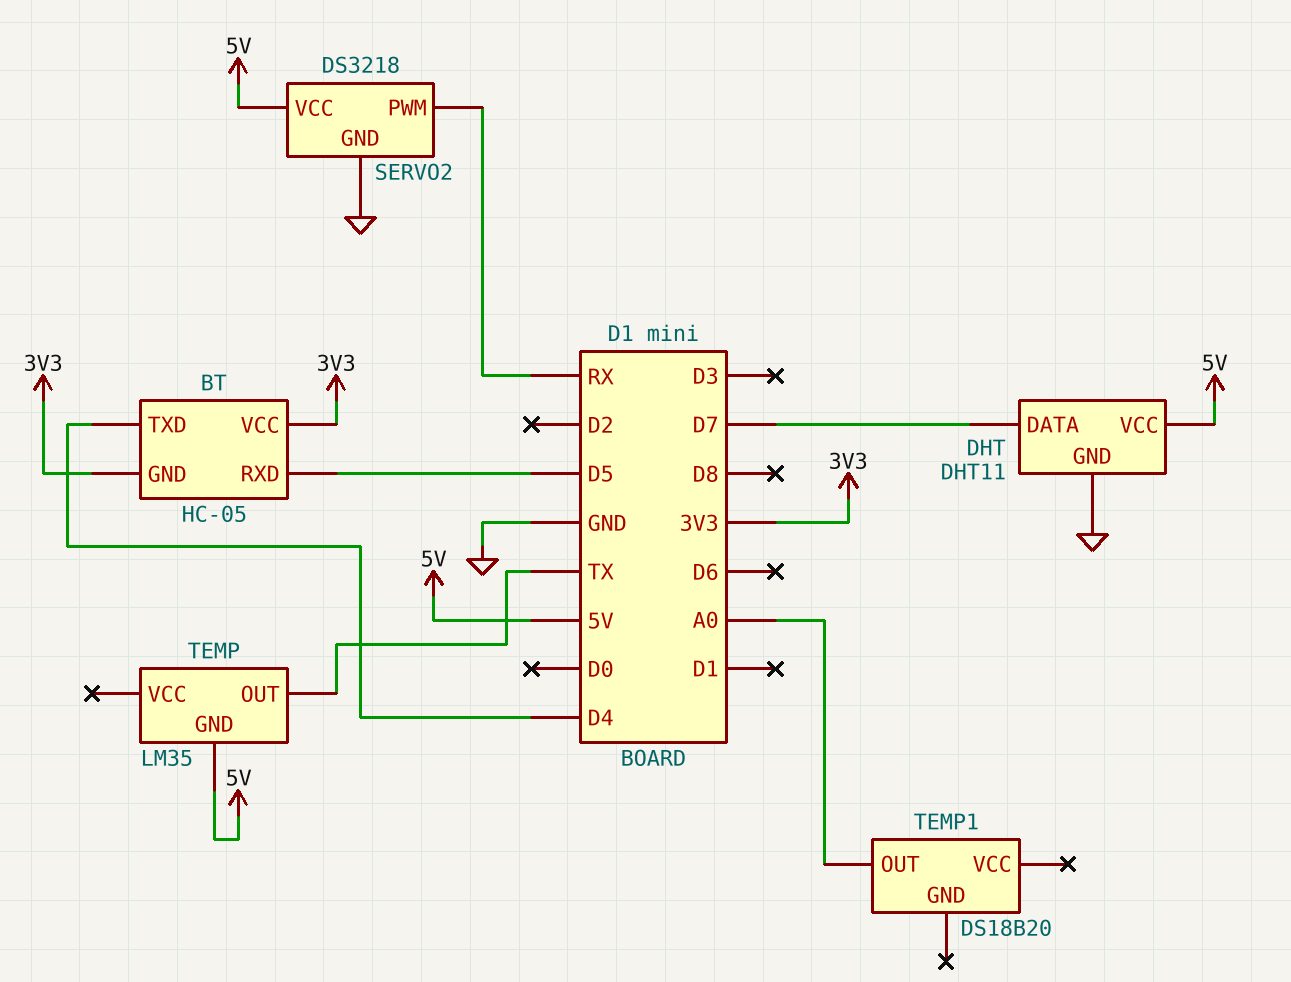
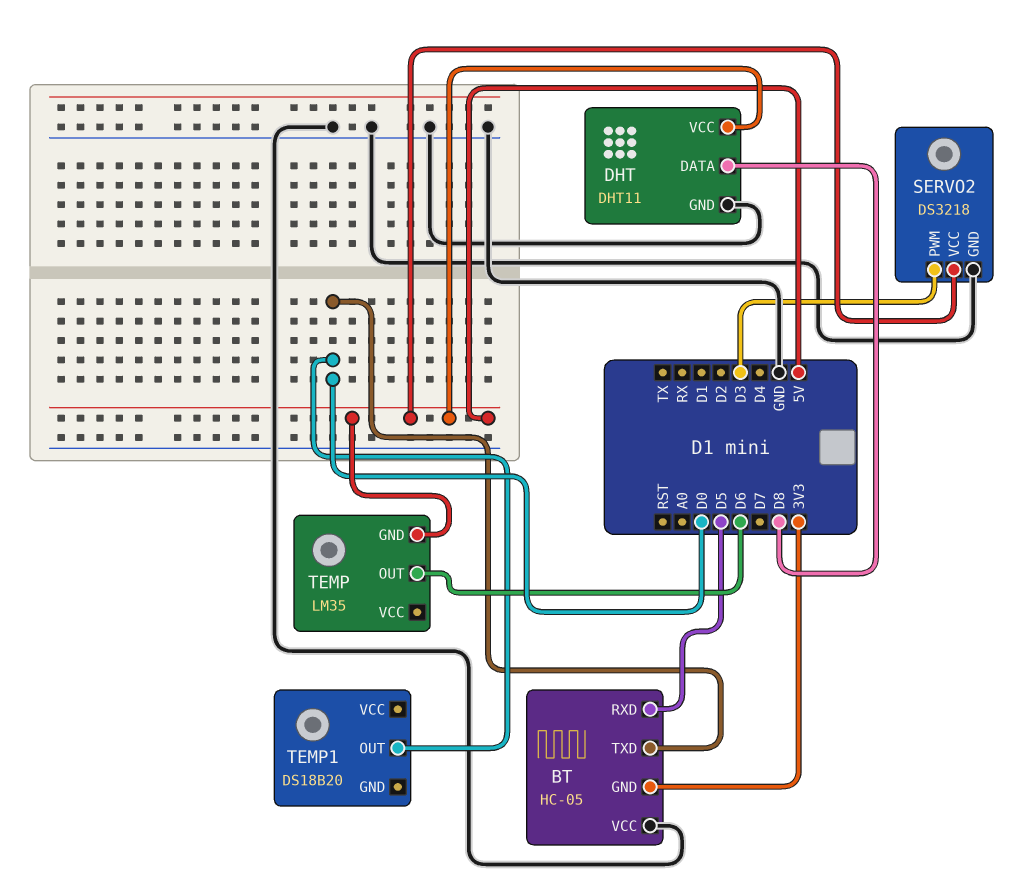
BT pin TXD: D4 -> D0
BT pin VCC: 3V3 -> GND
DHT pin DATA: D7 -> D8
SERVO2 pin PWM: RX -> D3
TEMP pin OUT: TX -> D6
TEMP1 pin OUT: A0 -> D0

